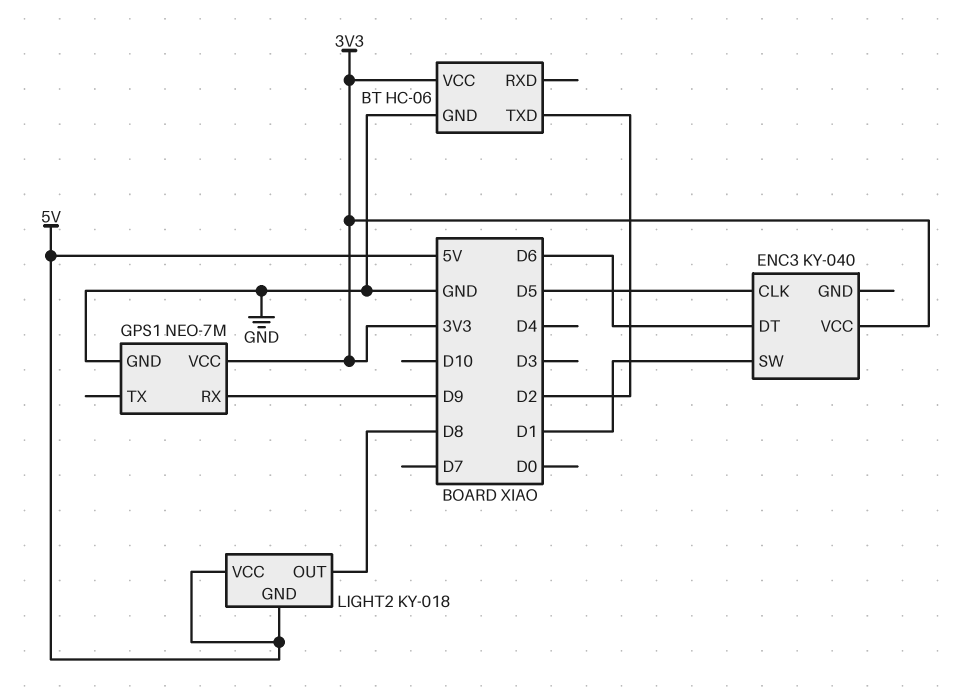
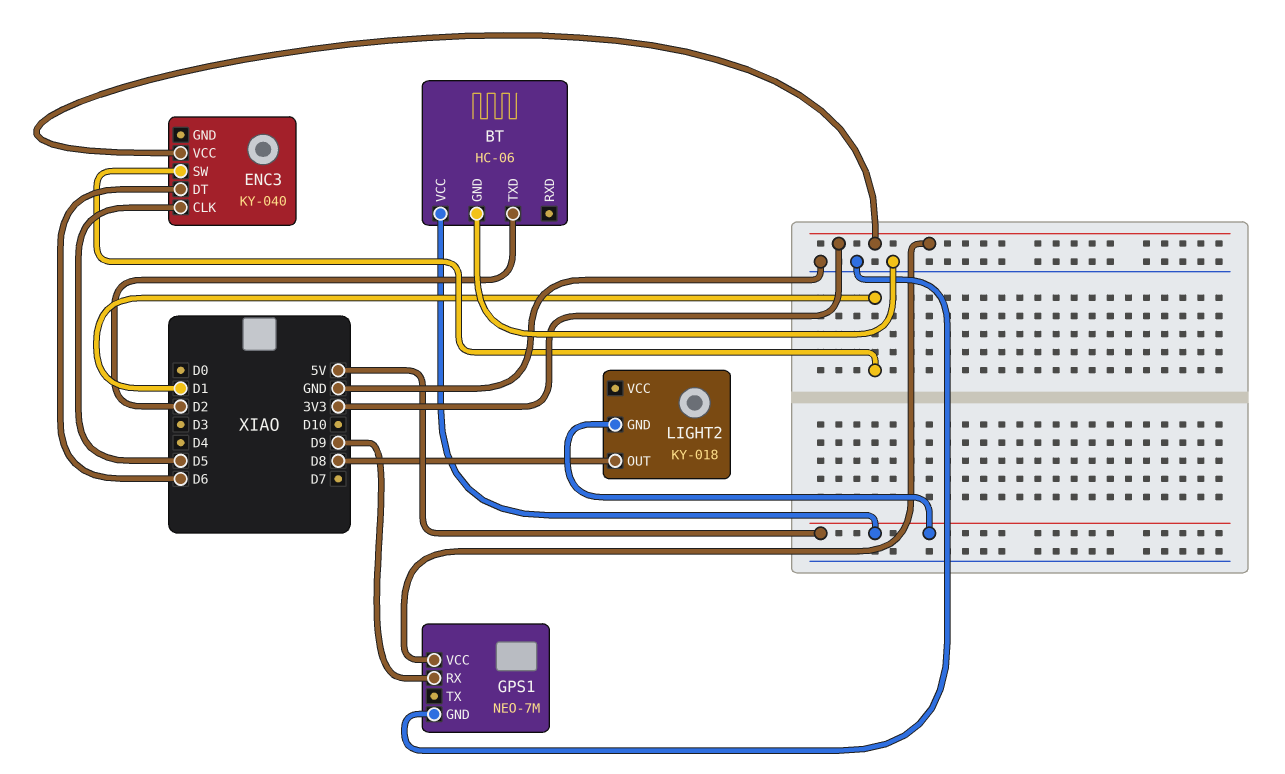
BT pin VCC: 3V3 -> 5V
LIGHT2 pin VCC: 5V -> none

